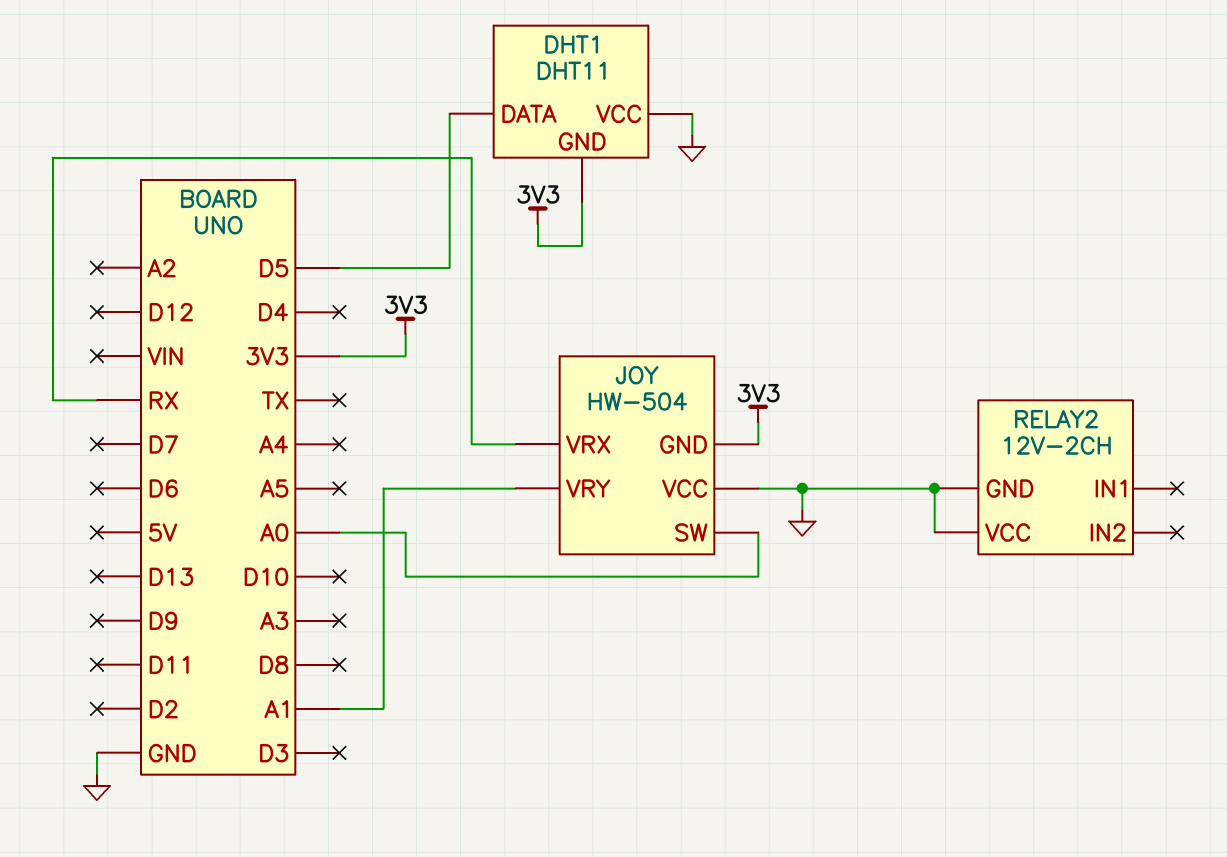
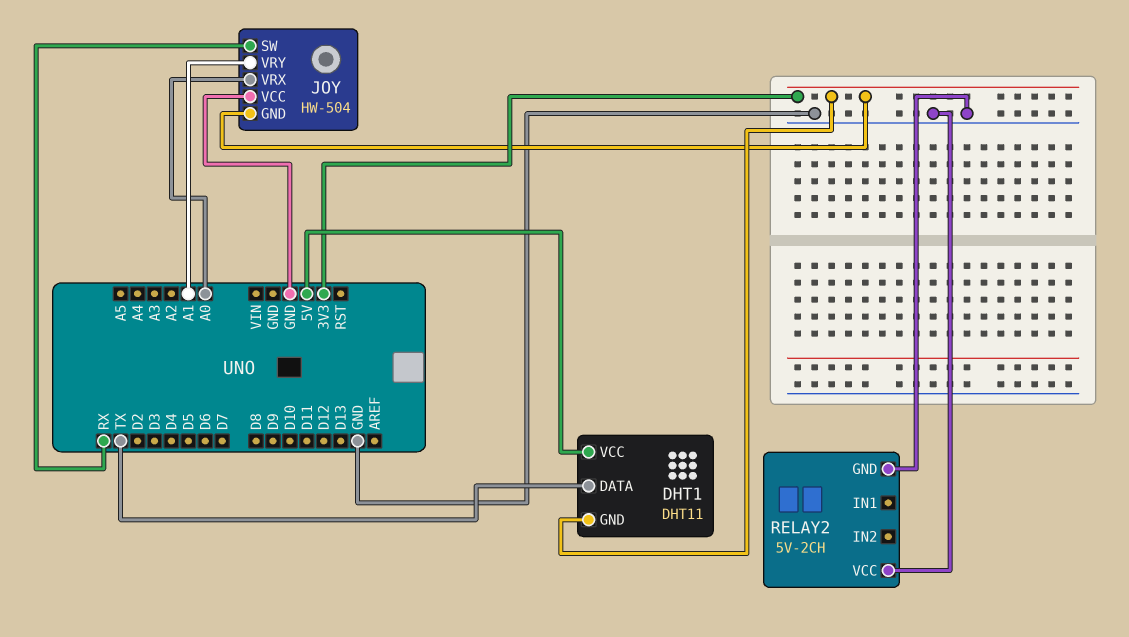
DHT1 pin DATA: D5 -> TX
DHT1 pin VCC: GND -> 5V
JOY pin SW: A0 -> RX
JOY pin VRX: RX -> A0
RELAY2: 12V-2CH -> 5V-2CH

